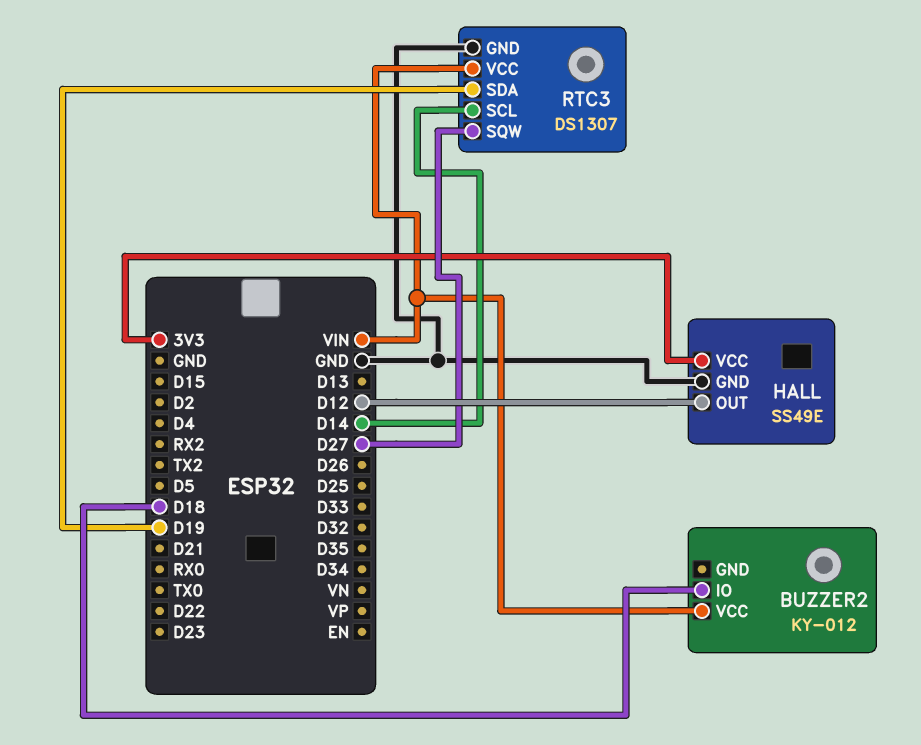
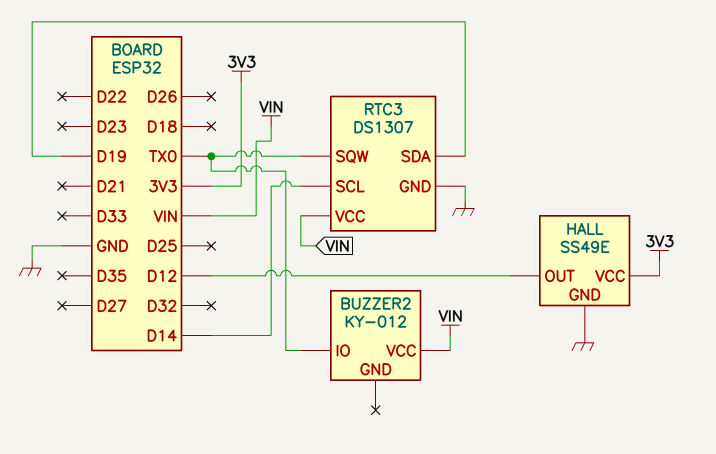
BUZZER2 pin IO: D18 -> TX0
RTC3 pin SQW: D27 -> TX0

